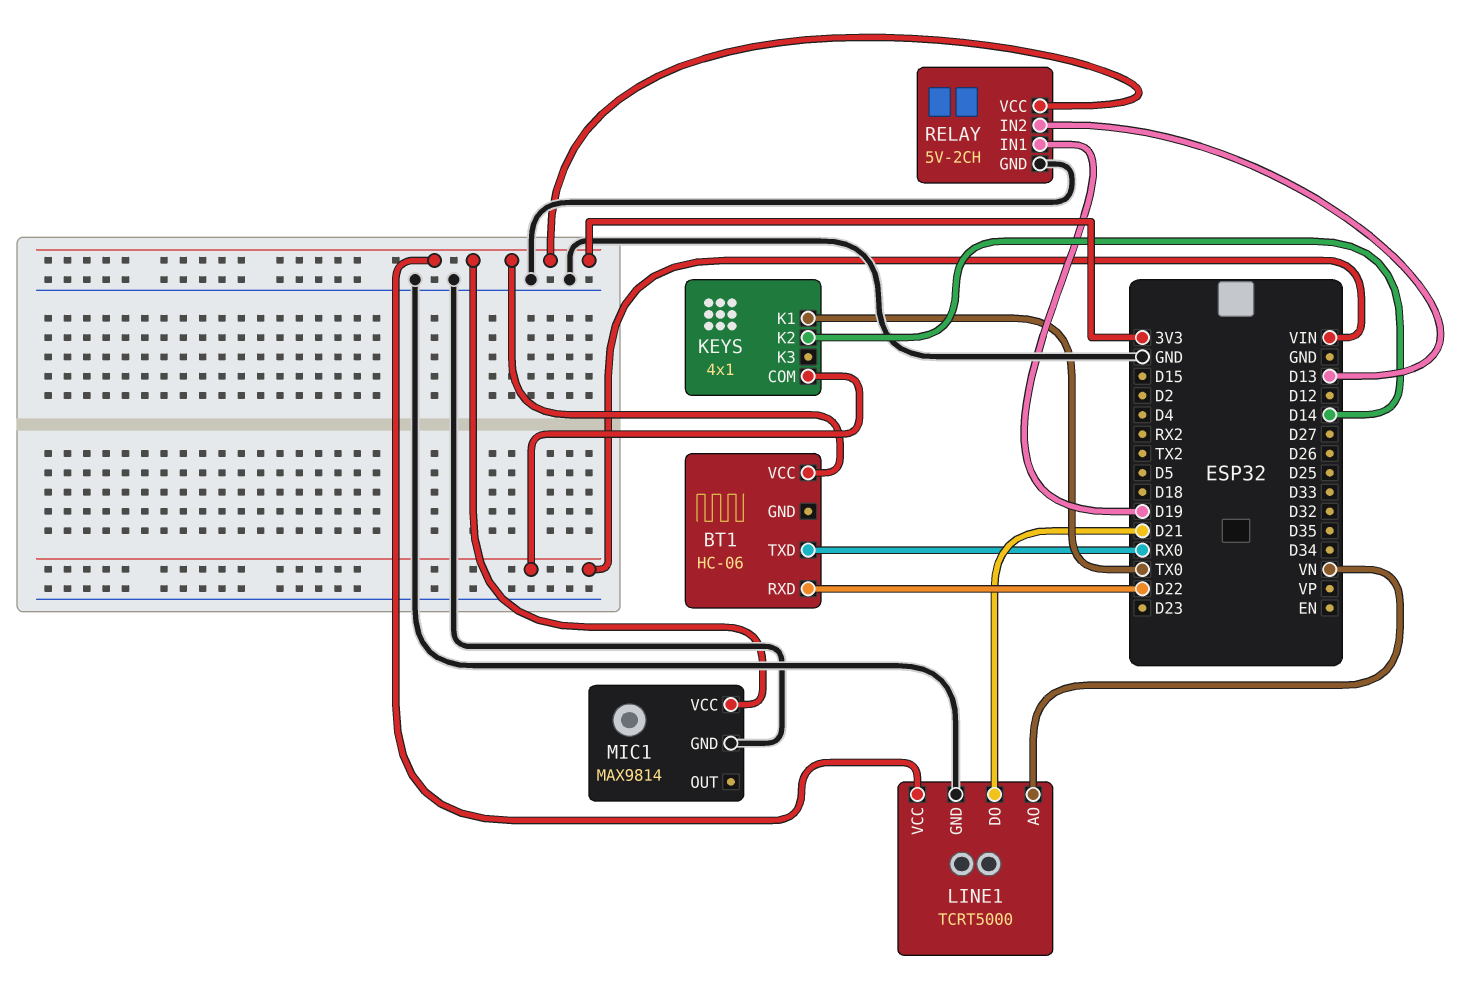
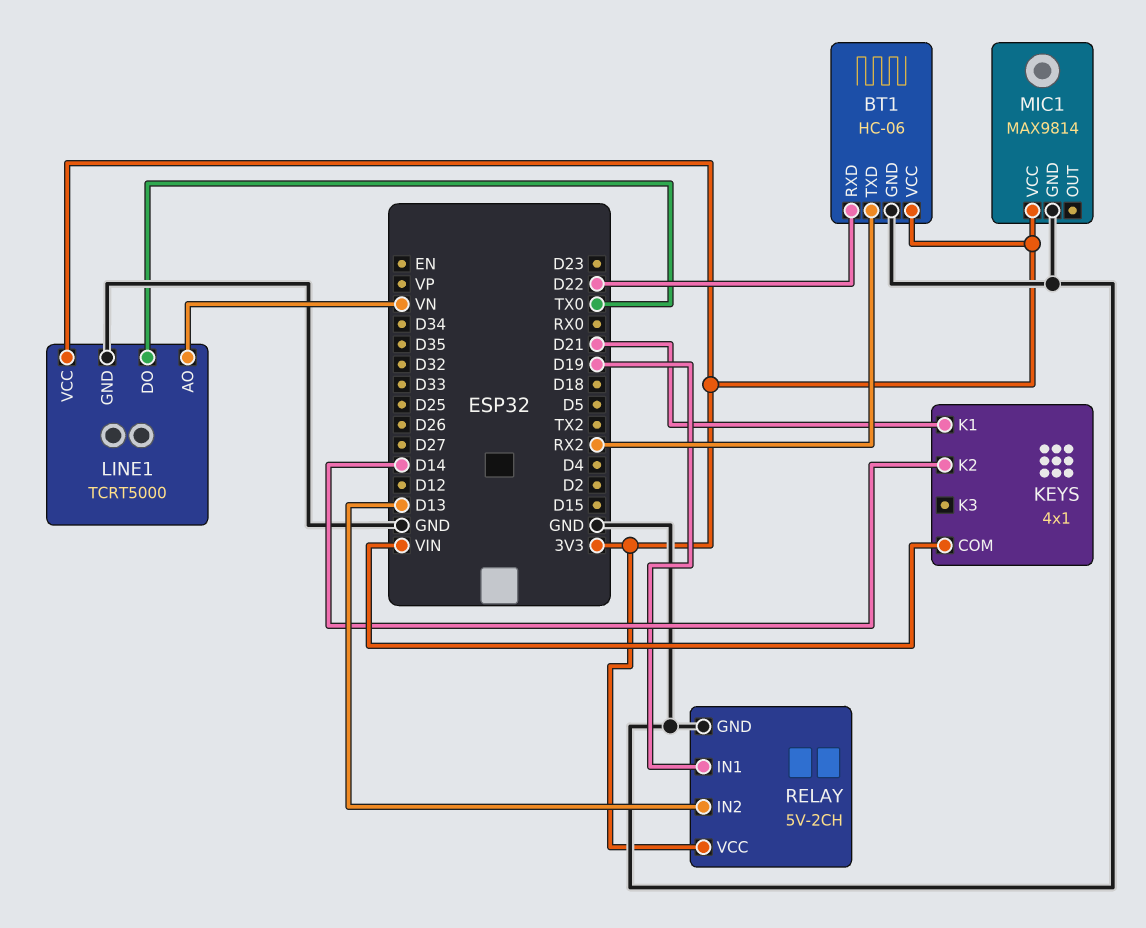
BT1 pin GND: none -> GND
BT1 pin TXD: RX0 -> RX2
KEYS pin K1: TX0 -> D21
LINE1 pin DO: D21 -> TX0

